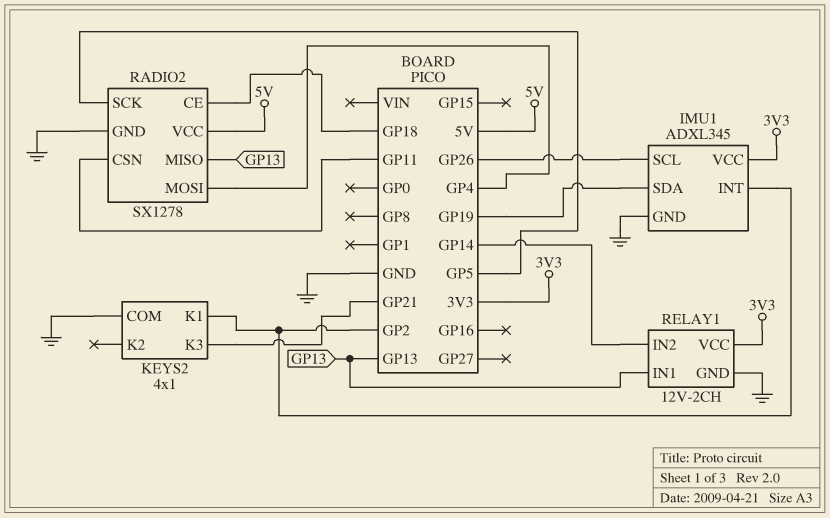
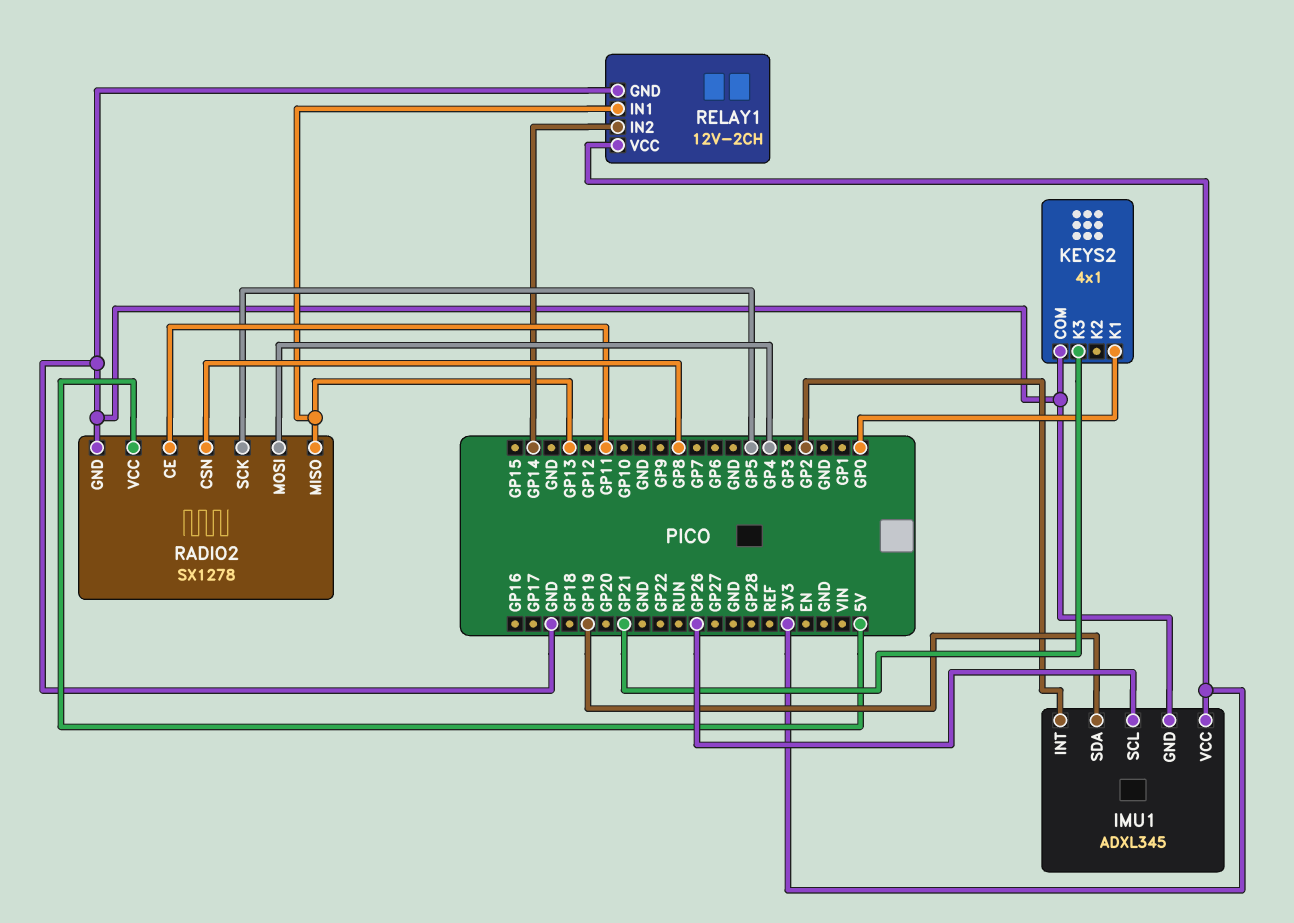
KEYS2 pin K1: GP2 -> GP0
RADIO2 pin CE: GP18 -> GP11
RADIO2 pin CSN: GP11 -> GP8

